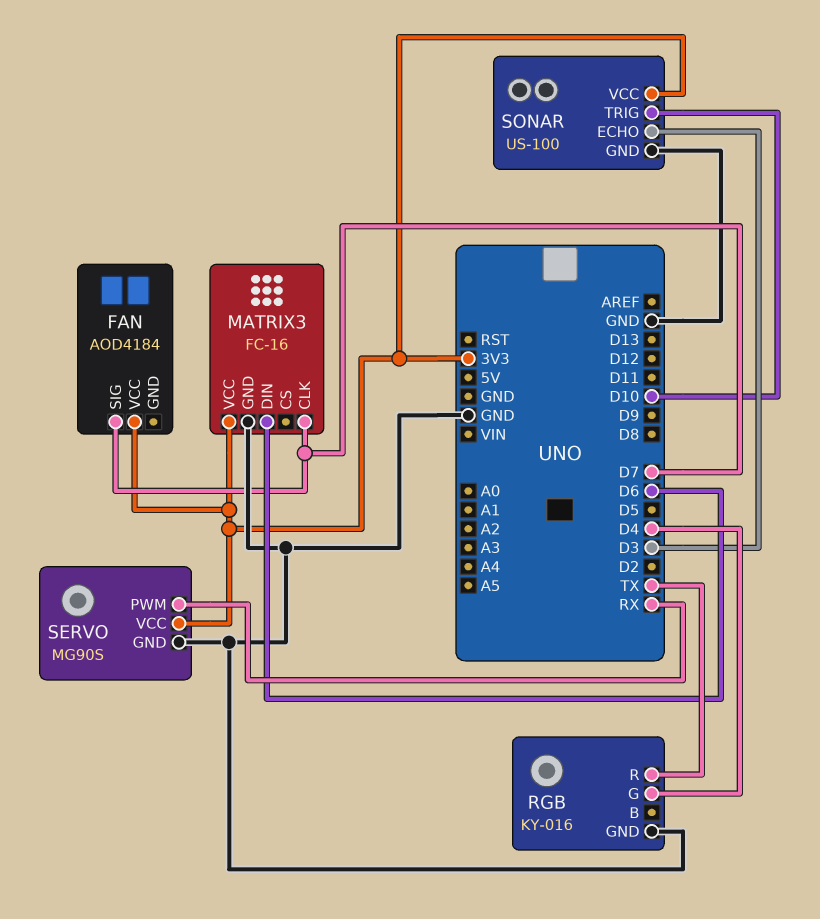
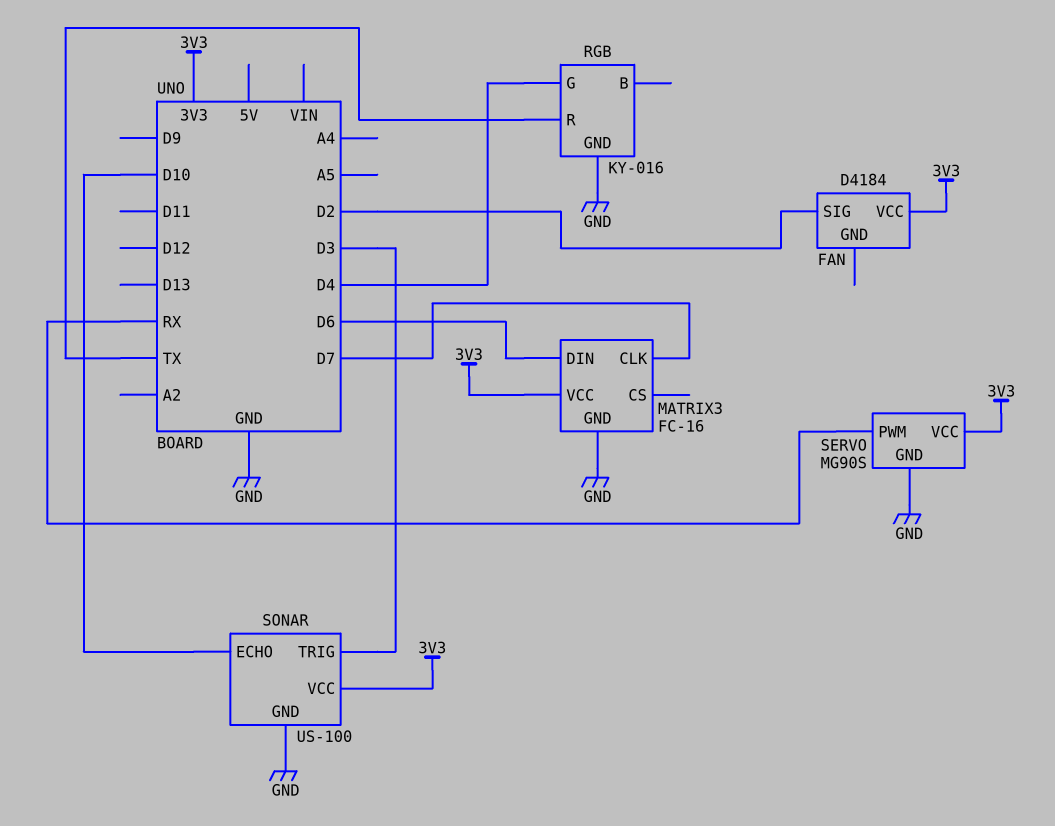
FAN: AOD4184 -> D4184
FAN pin SIG: D7 -> D2
SONAR pin ECHO: D3 -> D10
SONAR pin TRIG: D10 -> D3

